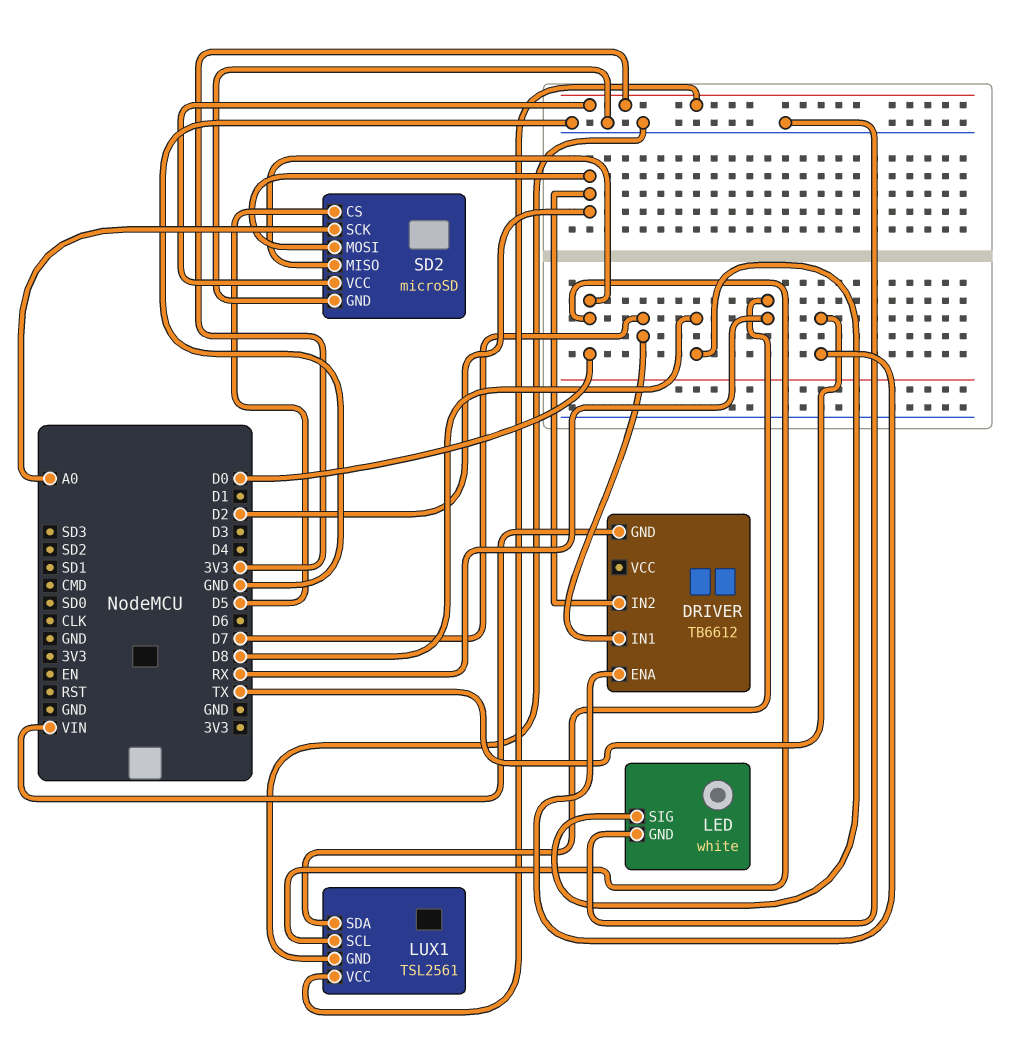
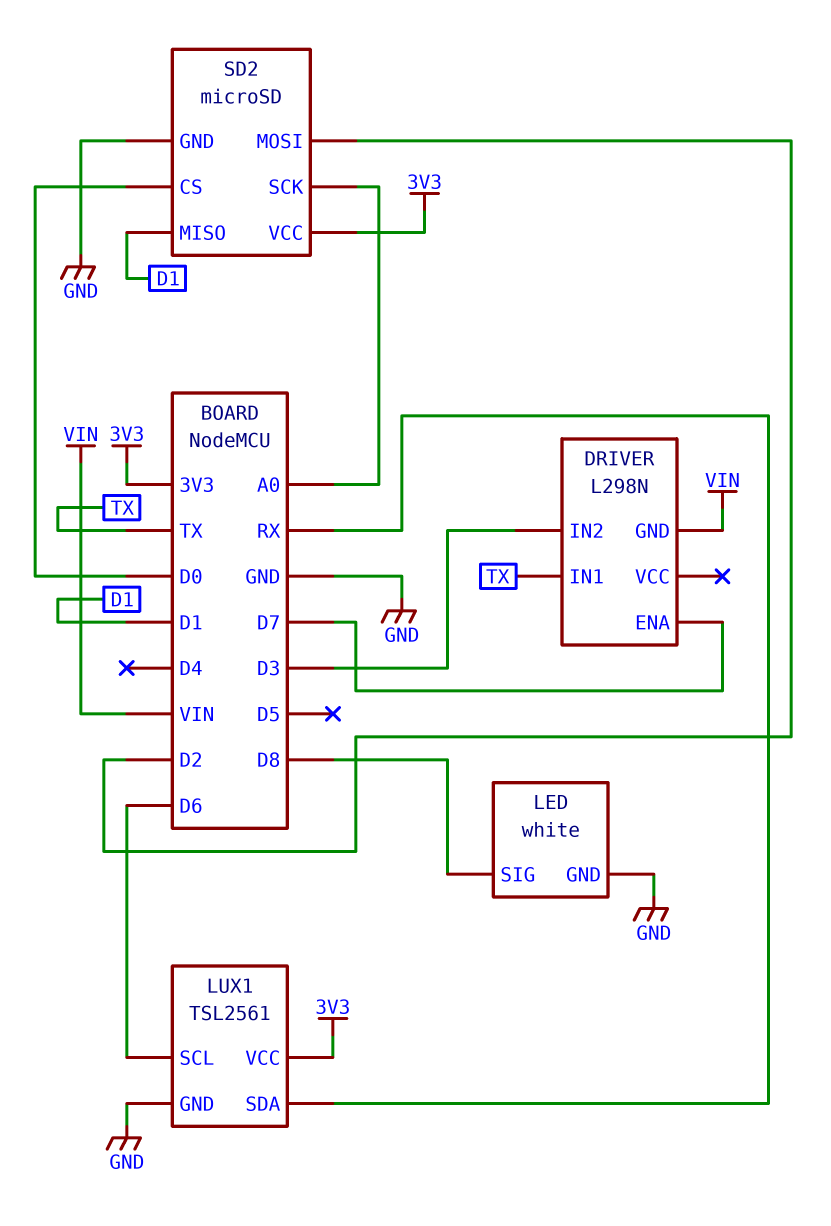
DRIVER: TB6612 -> L298N
DRIVER pin ENA: TX -> D7
DRIVER pin IN1: D7 -> TX
DRIVER pin IN2: D2 -> D3
LUX1 pin SCL: D0 -> D6
SD2 pin CS: D5 -> D0
SD2 pin MISO: D0 -> D1

